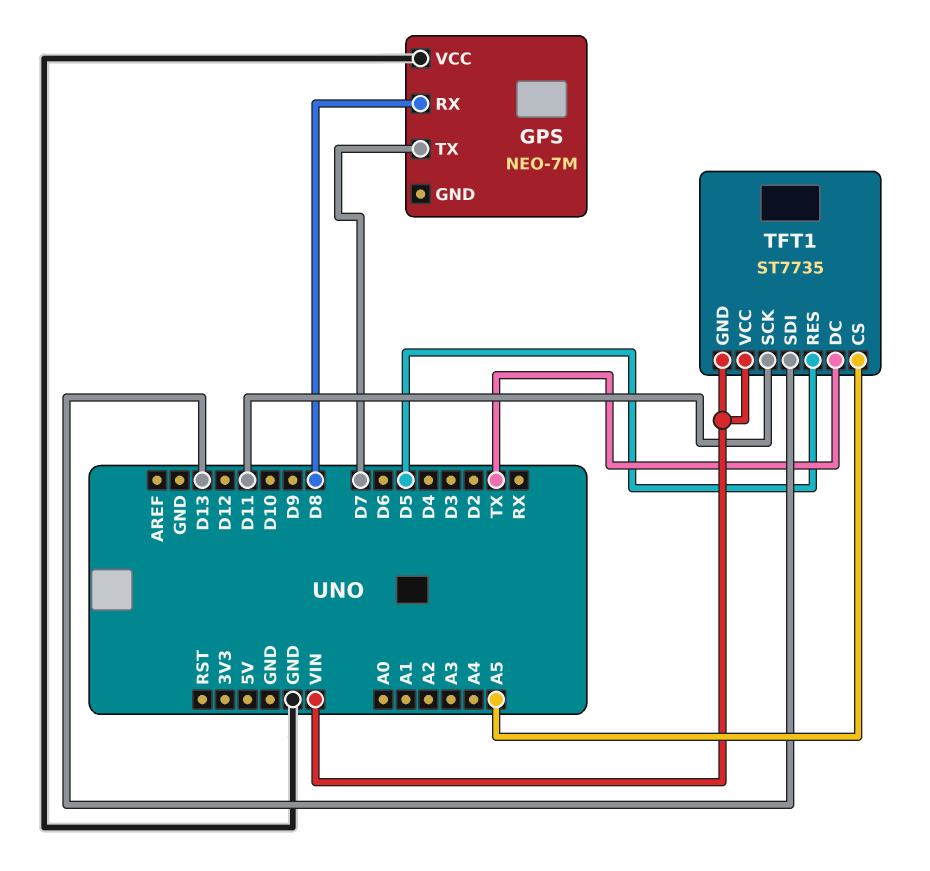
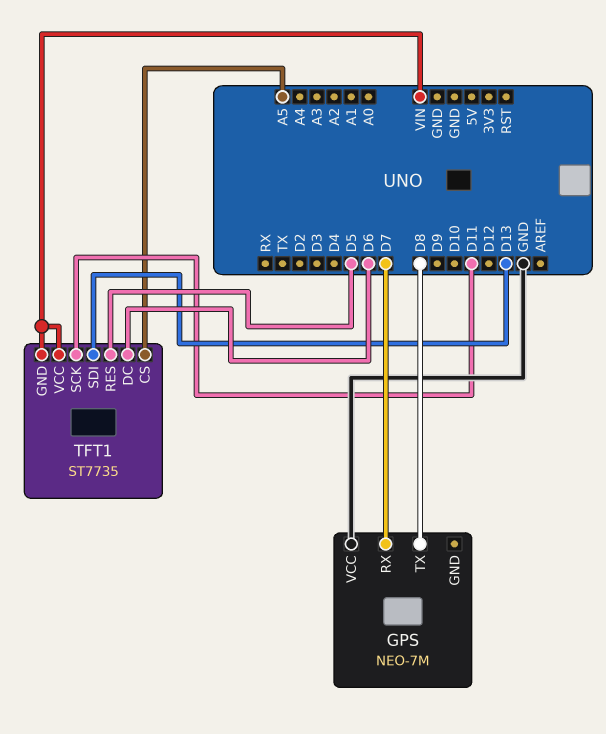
GPS pin RX: D8 -> D7
GPS pin TX: D7 -> D8
TFT1 pin DC: TX -> D6

